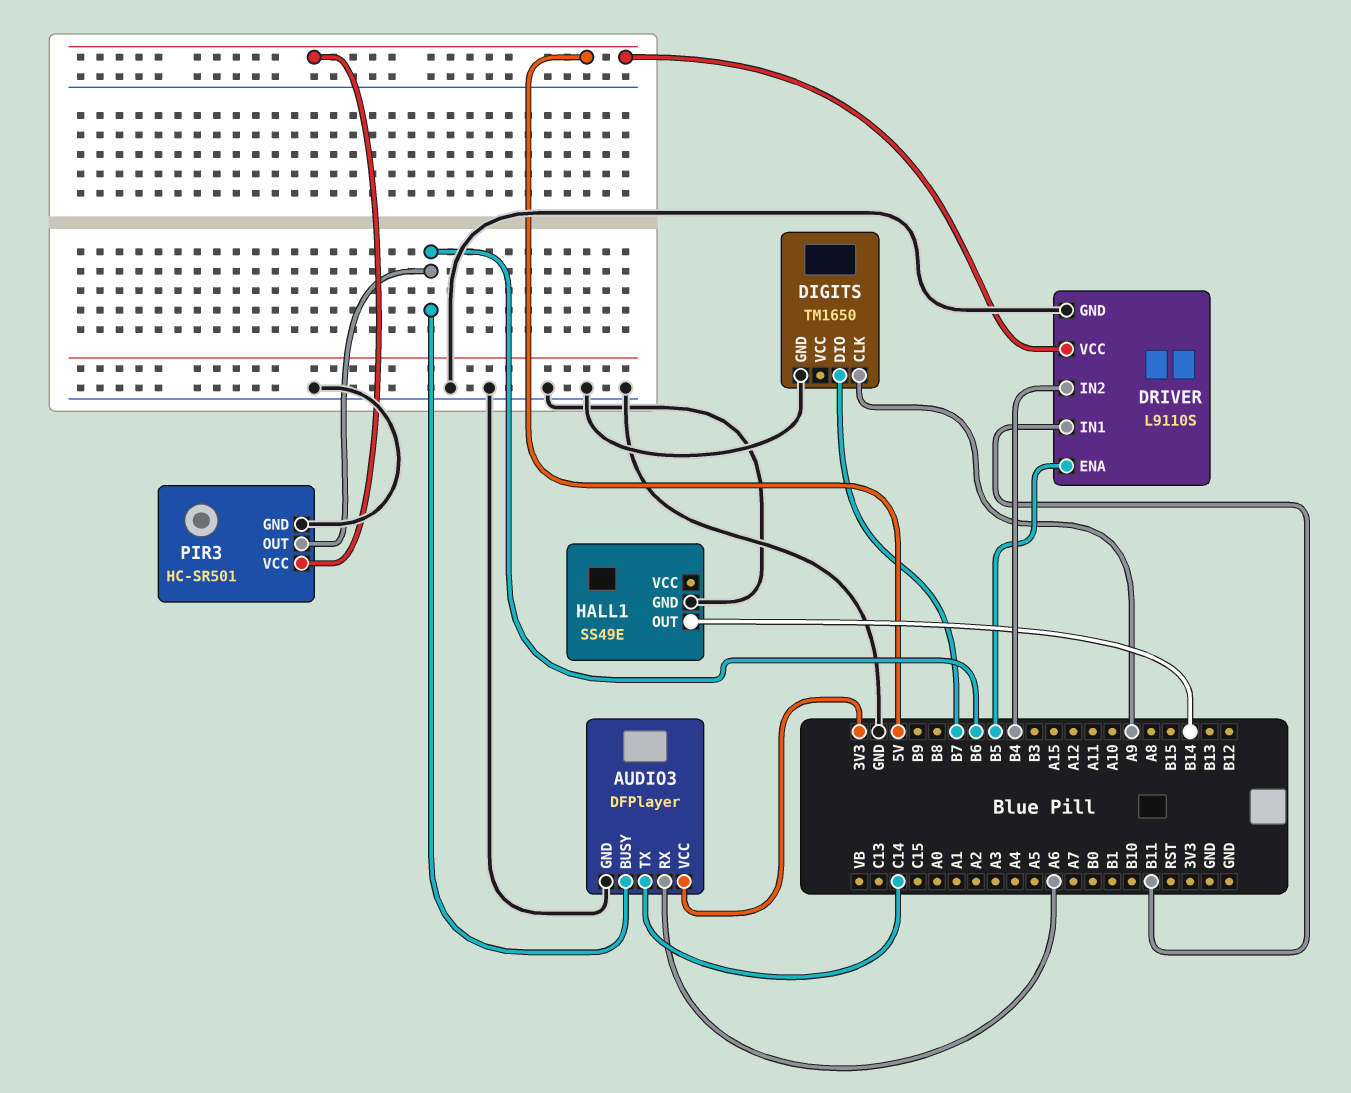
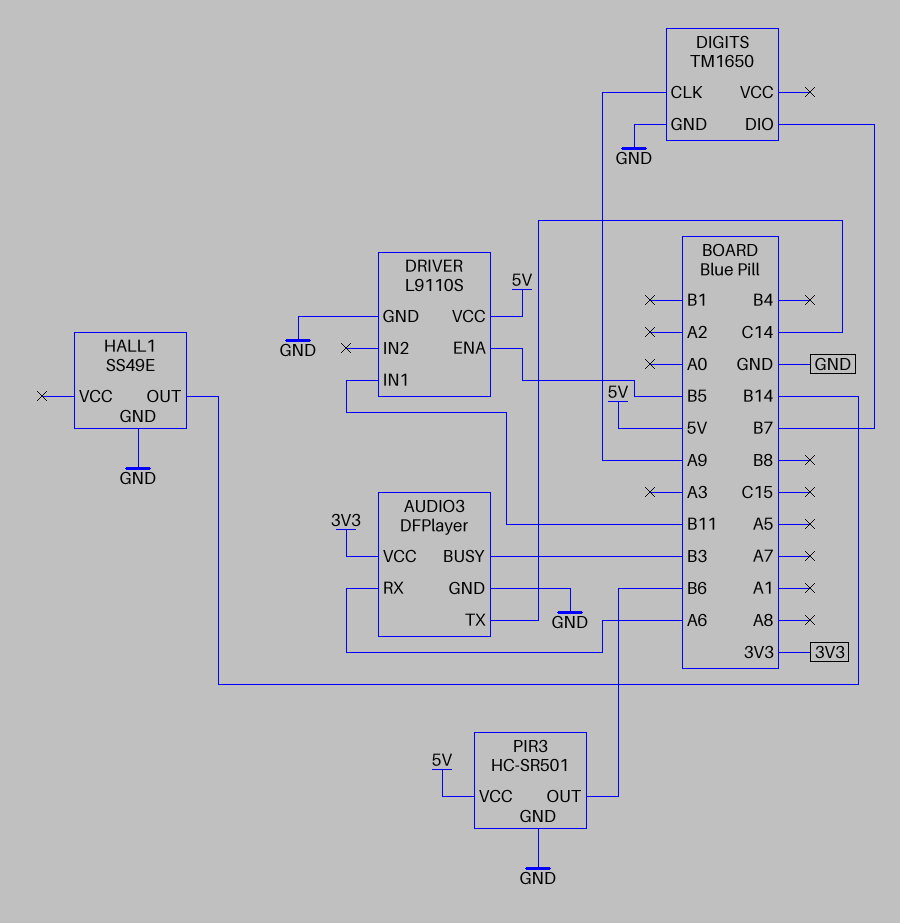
AUDIO3 pin BUSY: B6 -> B3
DRIVER pin IN2: B4 -> none

